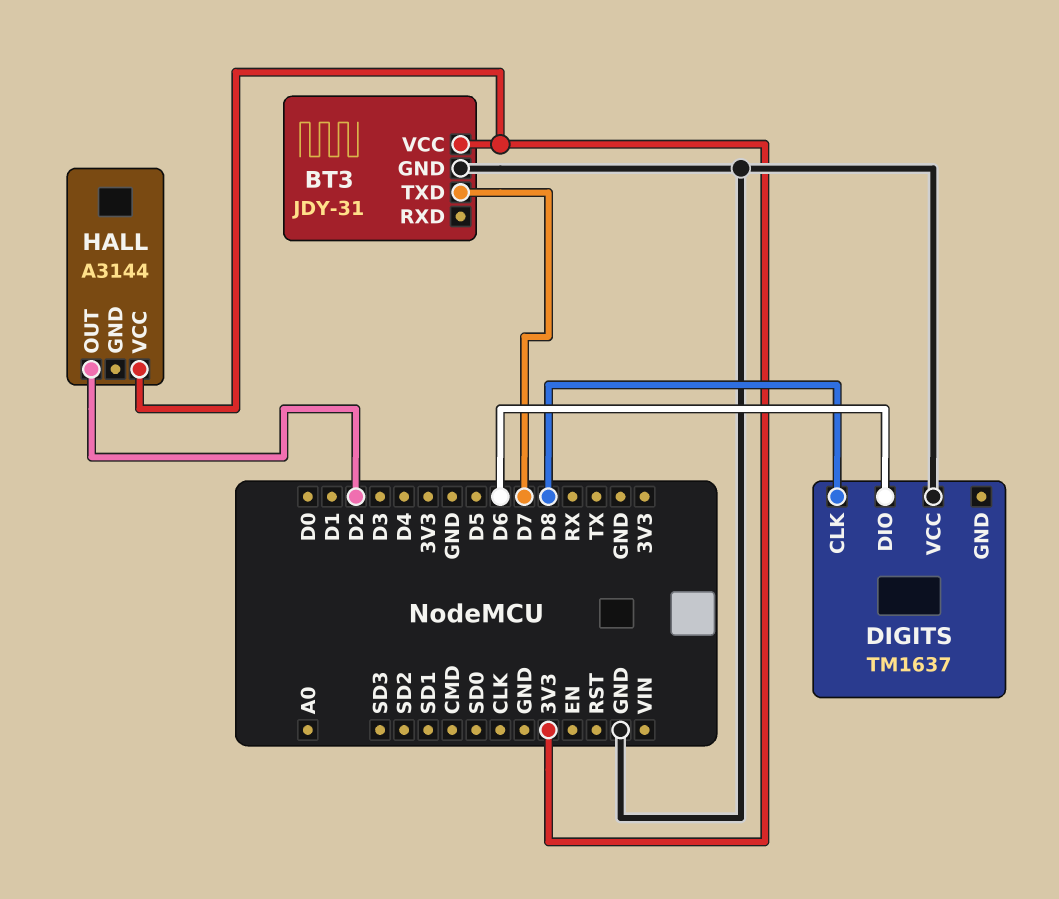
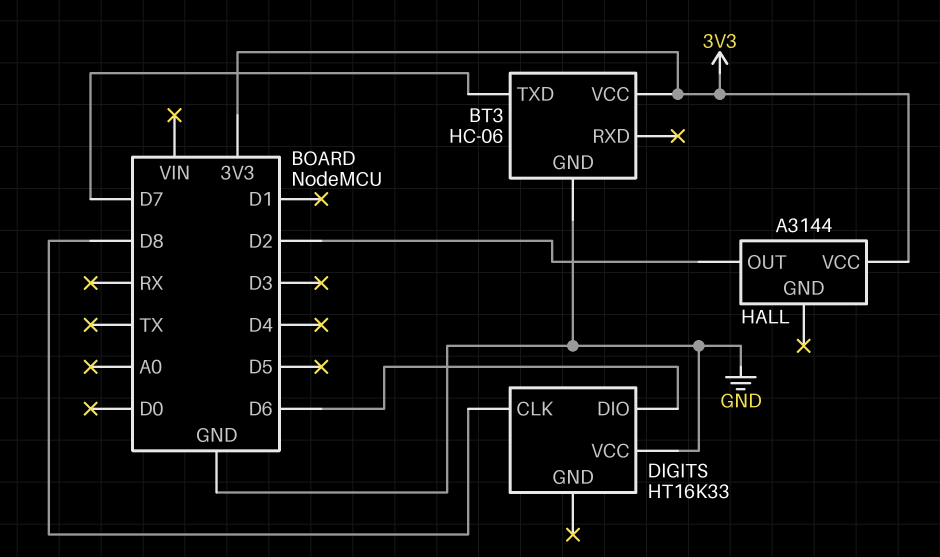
BT3: JDY-31 -> HC-06
DIGITS: TM1637 -> HT16K33

